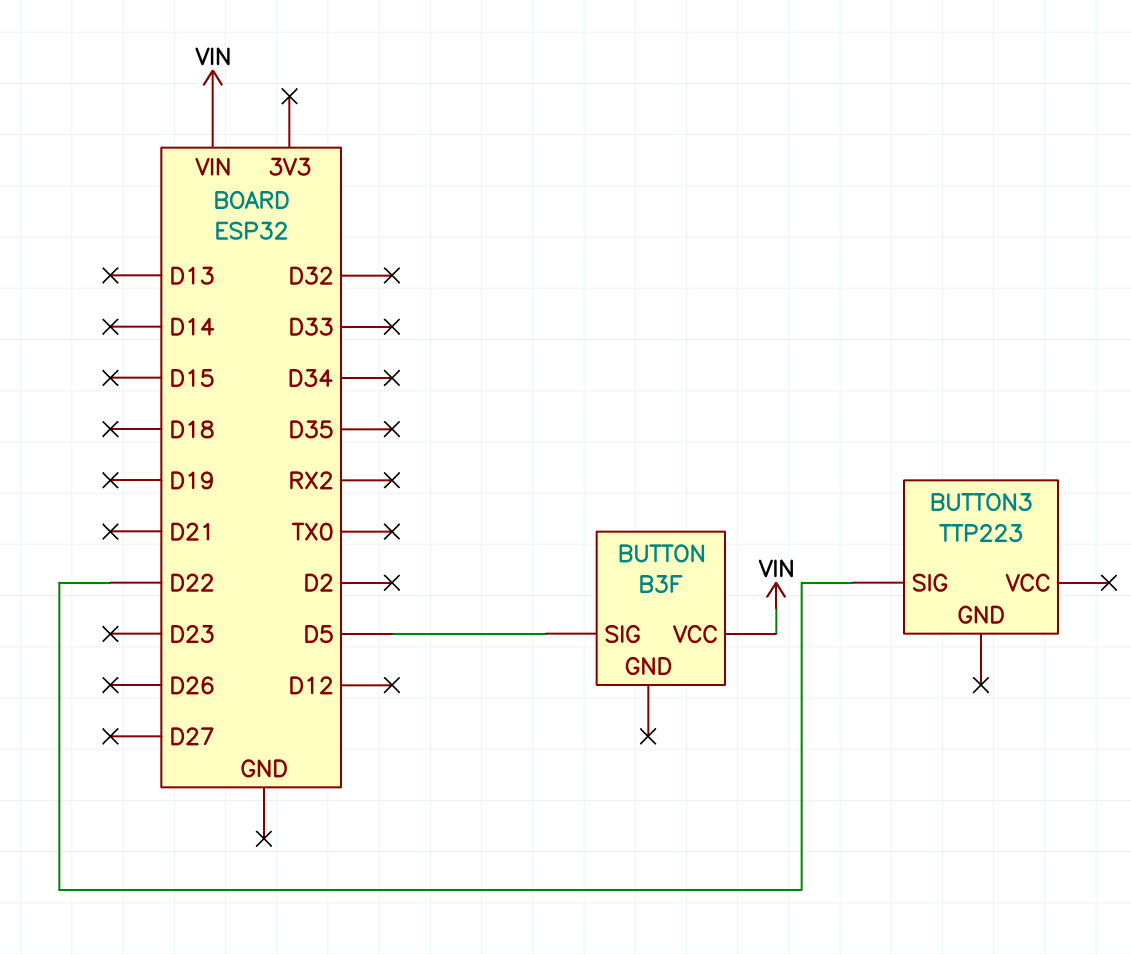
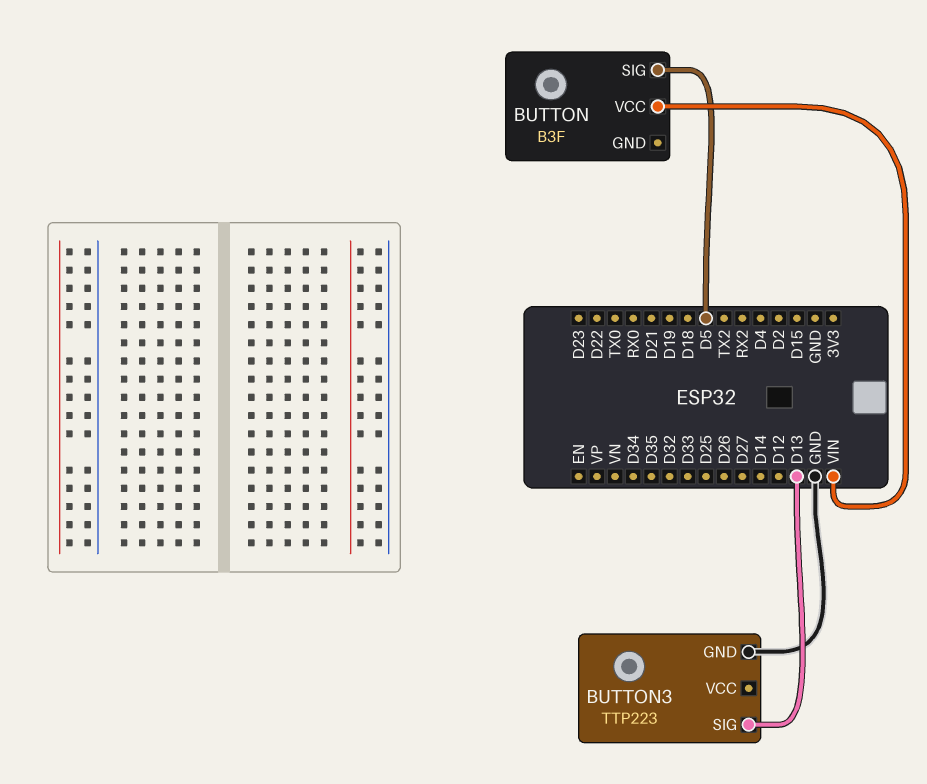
BUTTON3 pin GND: none -> GND
BUTTON3 pin SIG: D22 -> D13

